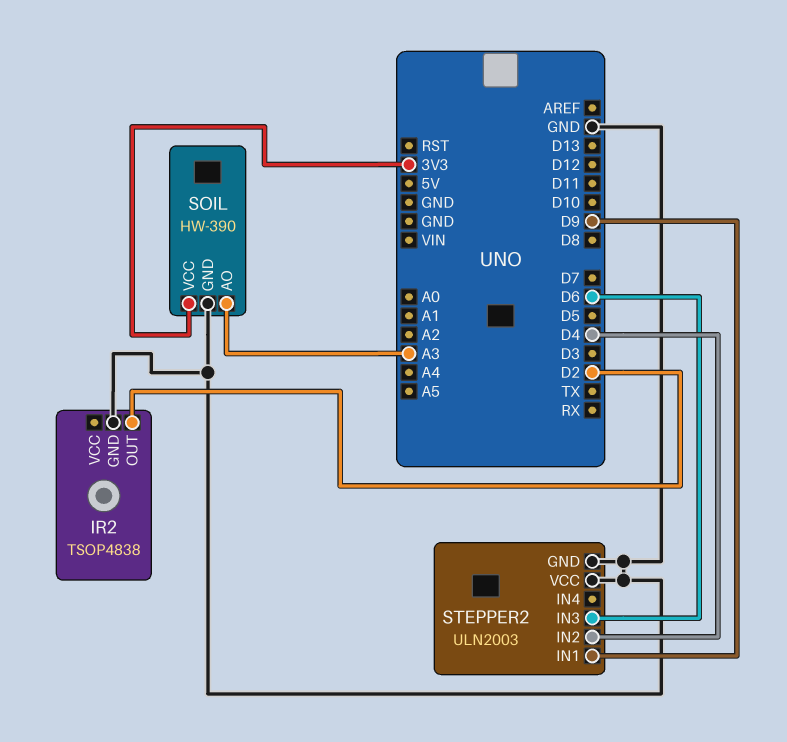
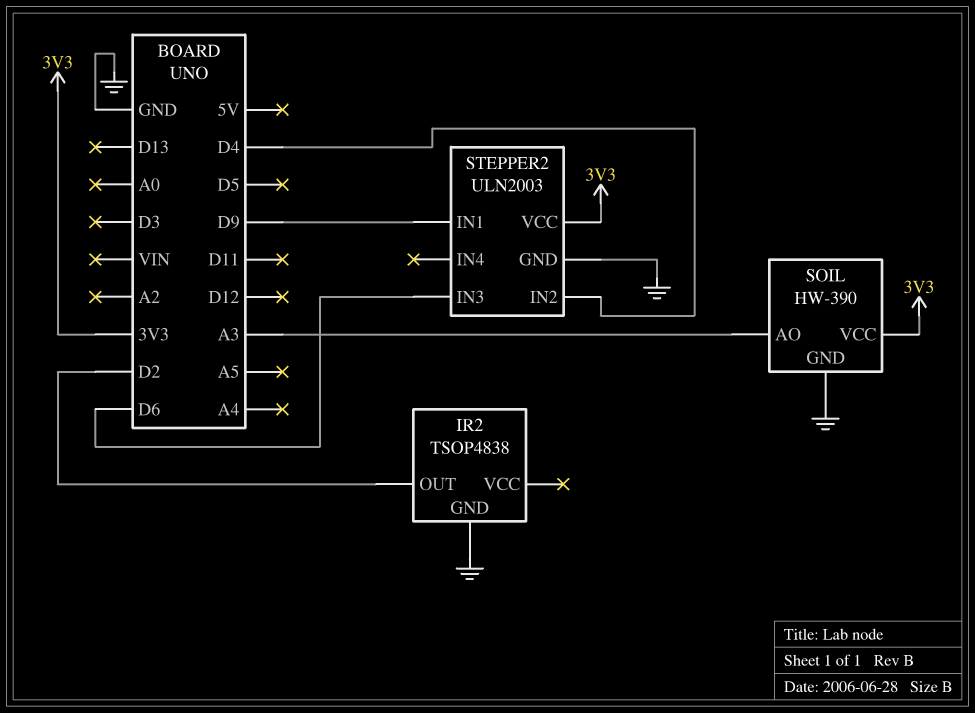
STEPPER2 pin VCC: GND -> 3V3

